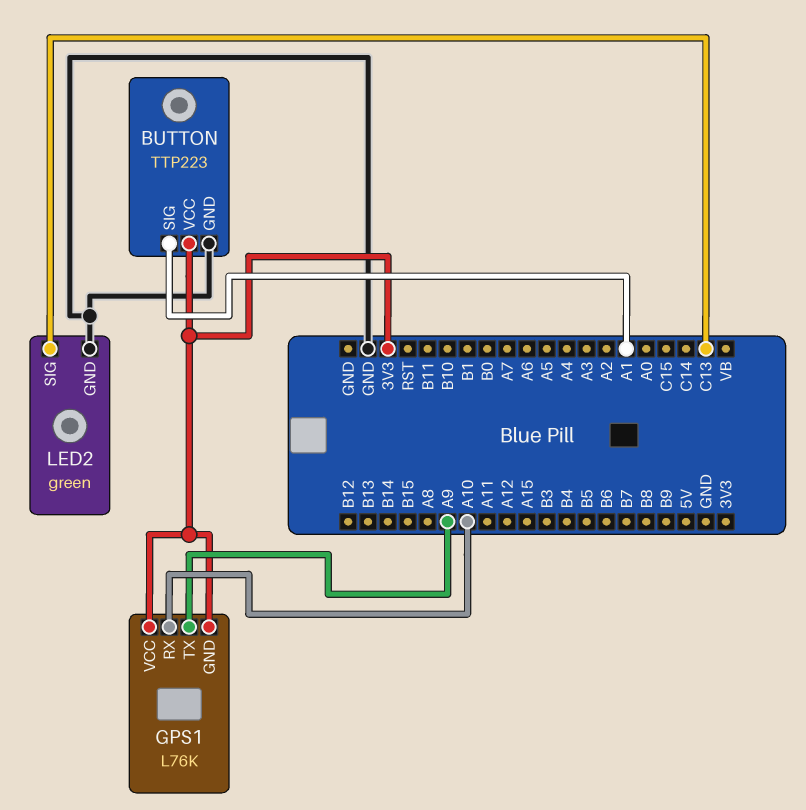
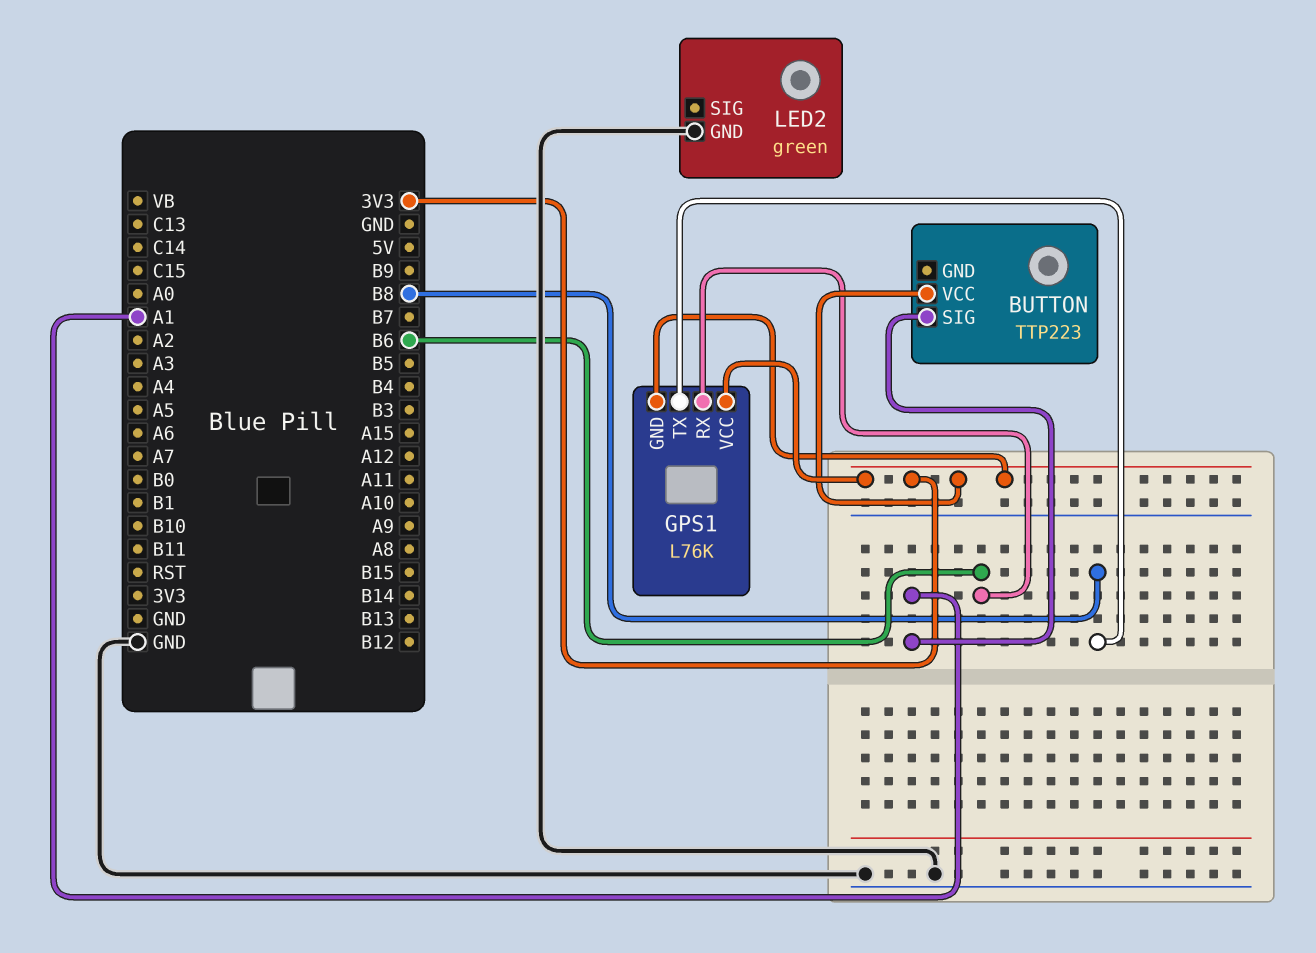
BUTTON pin GND: GND -> none
GPS1 pin RX: A10 -> B6
GPS1 pin TX: A9 -> B8
LED2 pin SIG: C13 -> none

